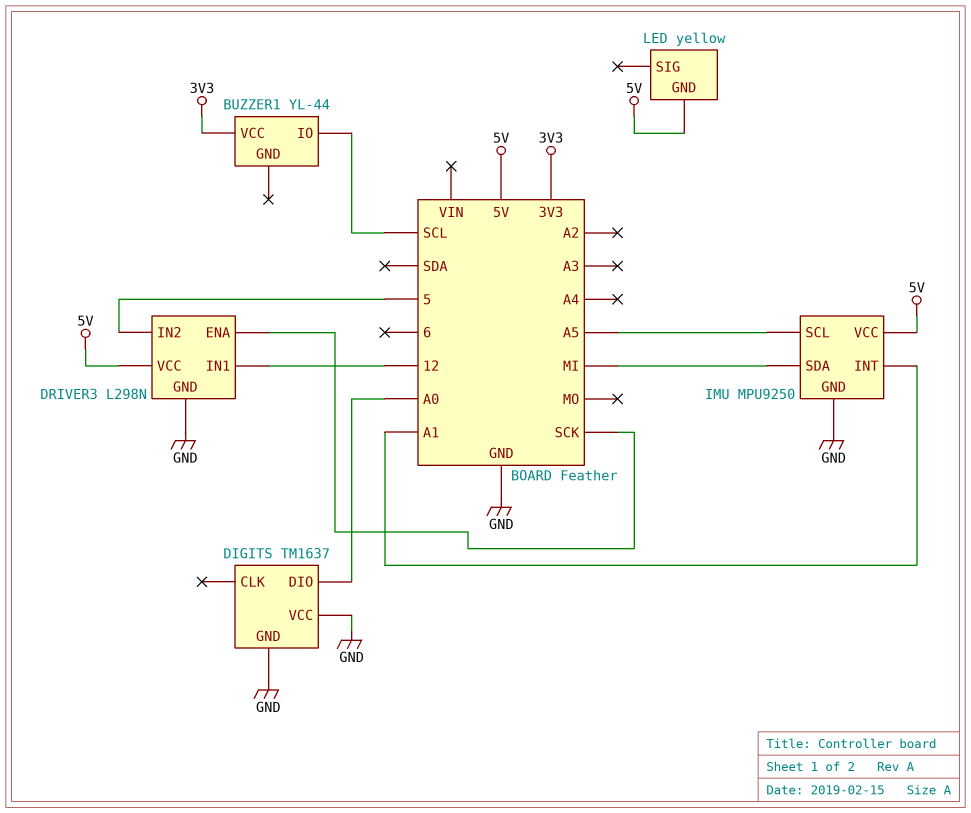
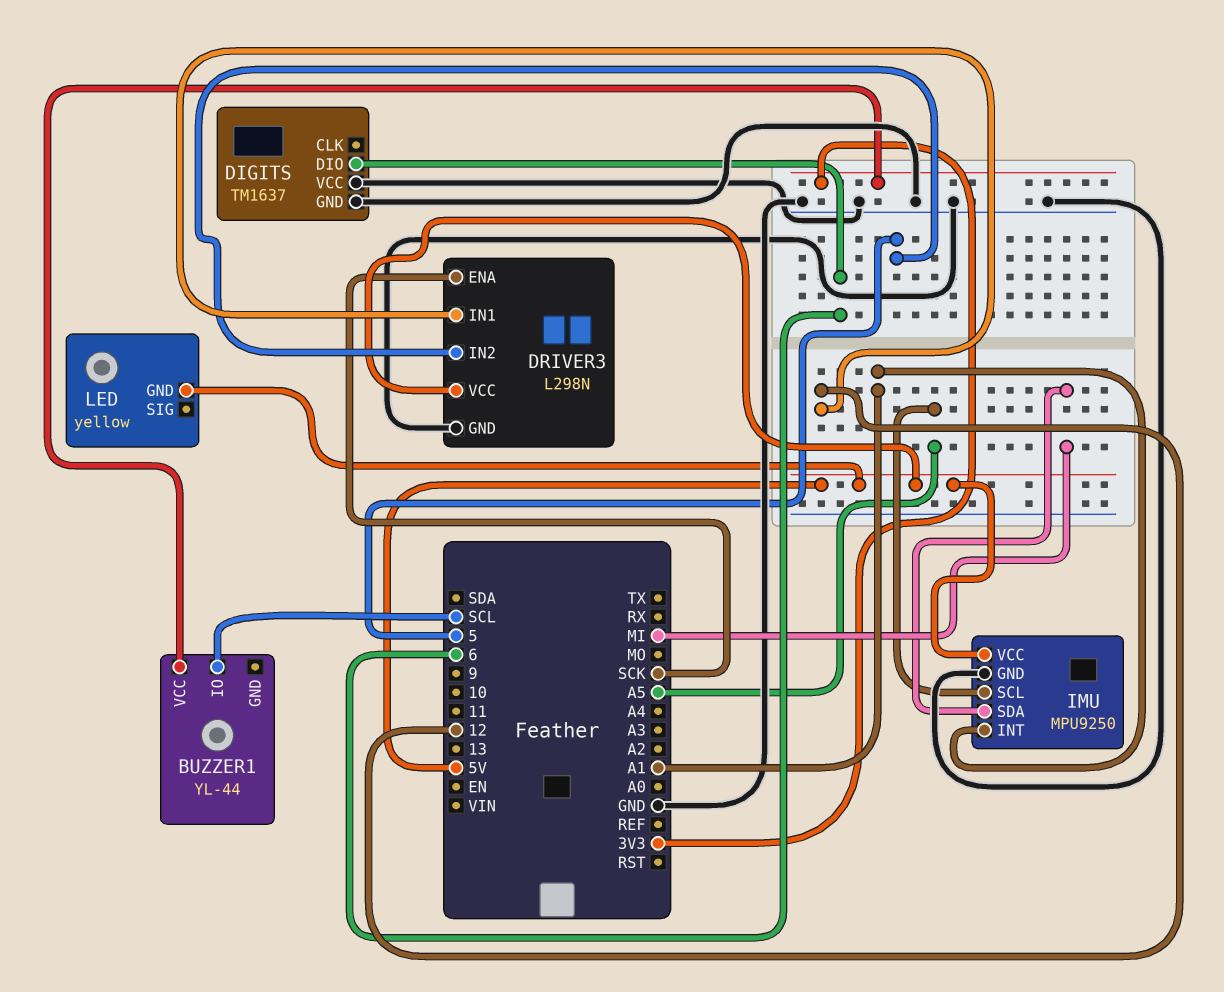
DIGITS pin DIO: A0 -> 6

